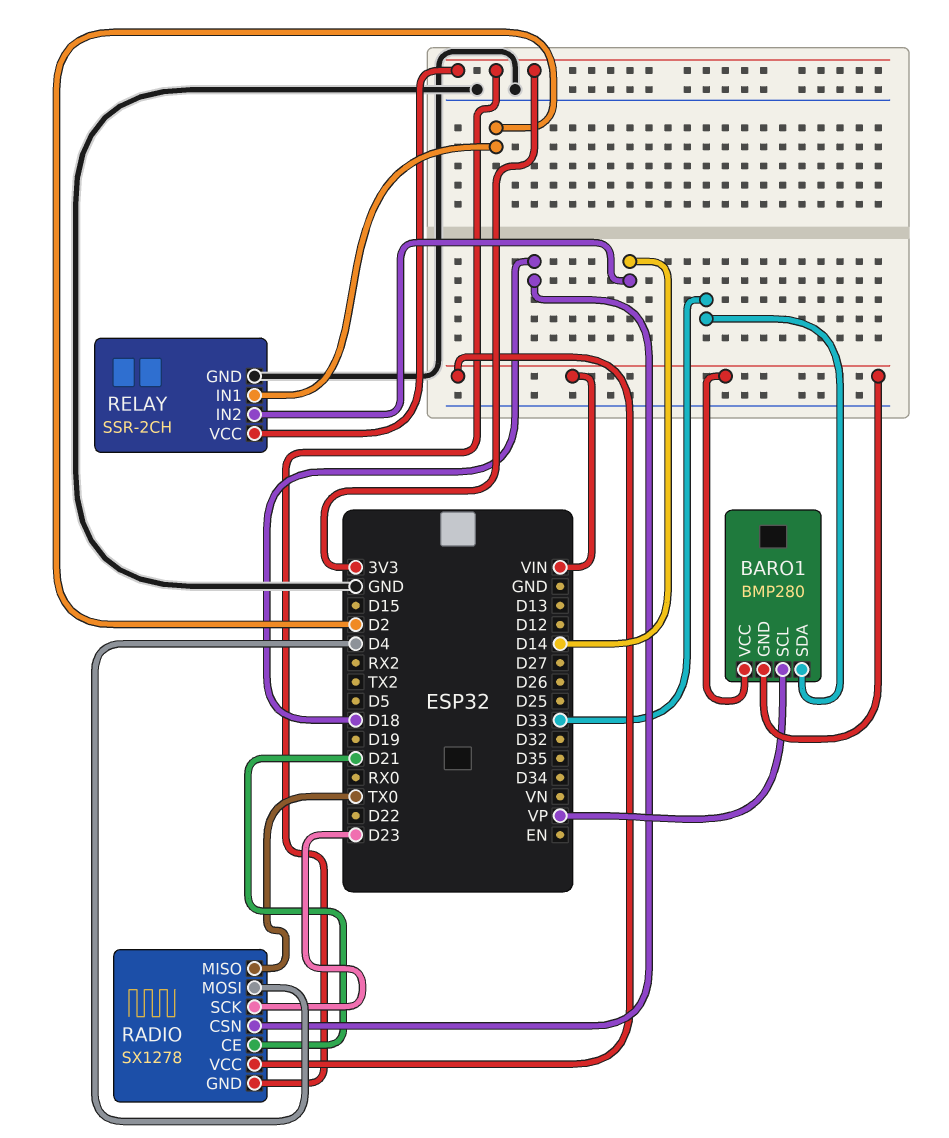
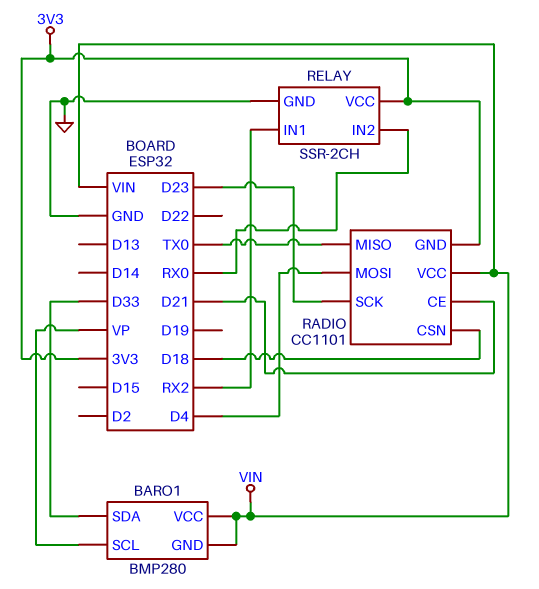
RADIO: SX1278 -> CC1101
RELAY pin IN1: D2 -> RX2
RELAY pin IN2: D14 -> RX0

